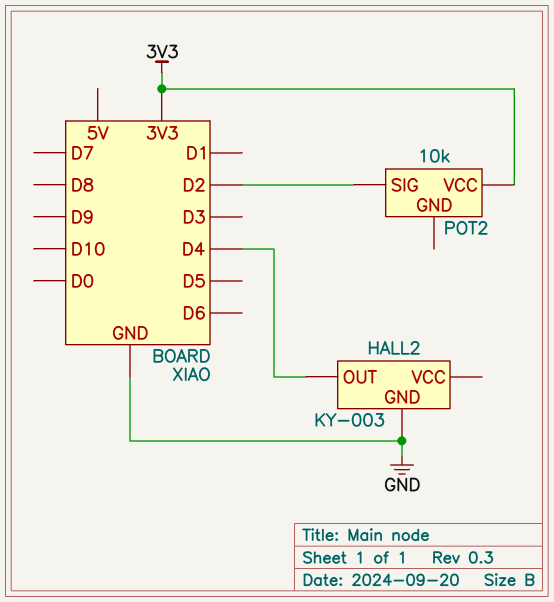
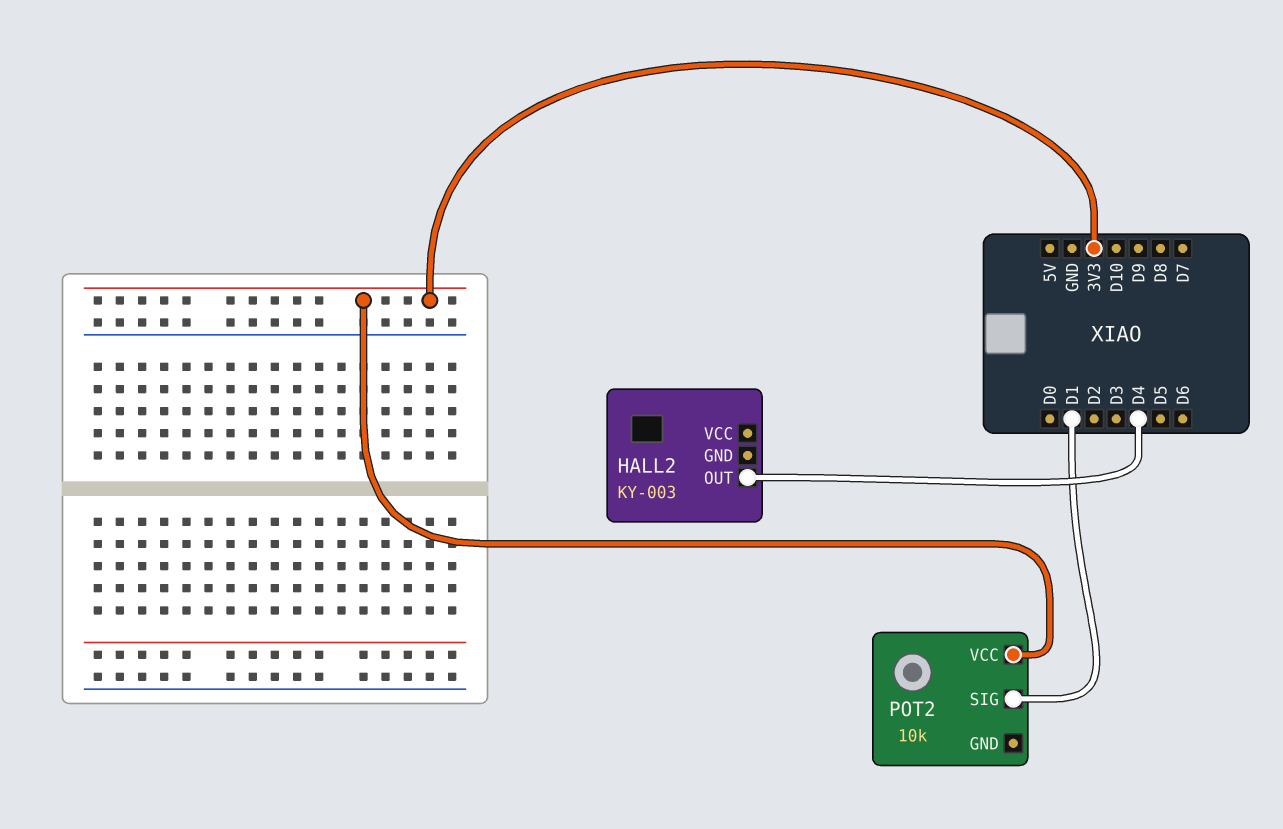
HALL2 pin GND: GND -> none
POT2 pin SIG: D2 -> D1

